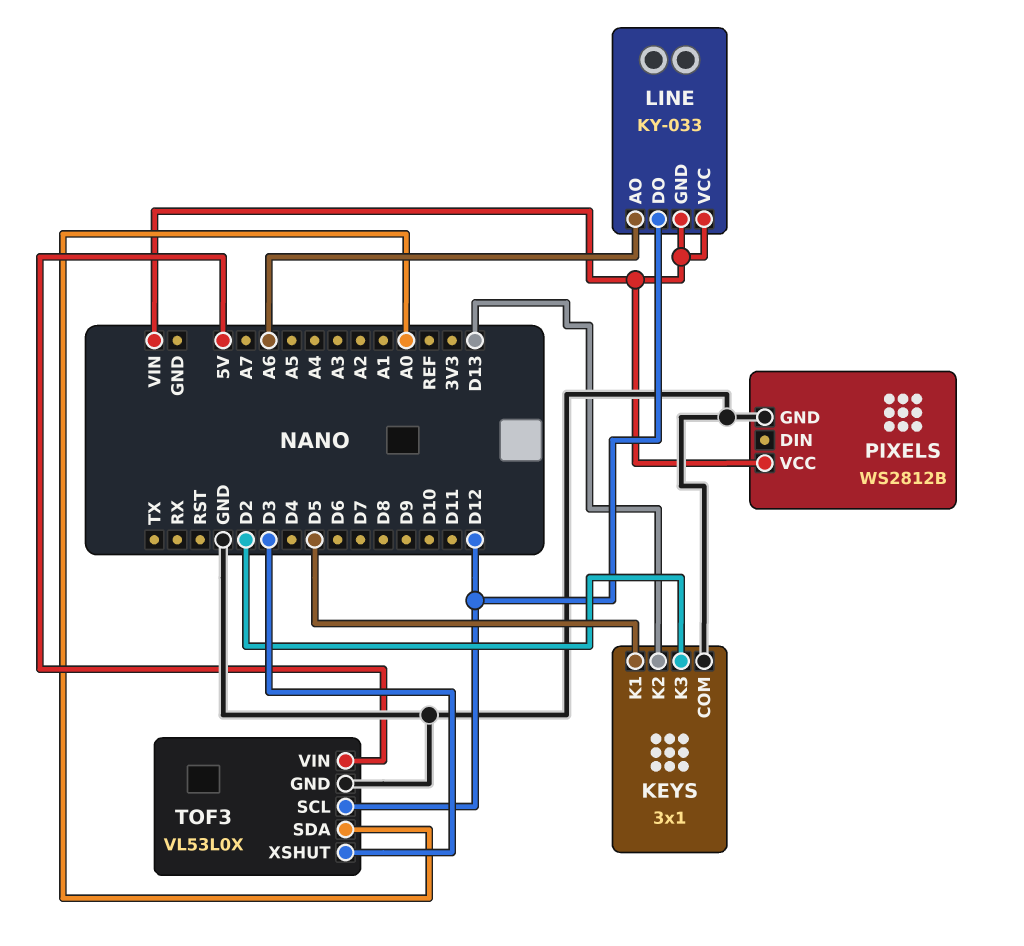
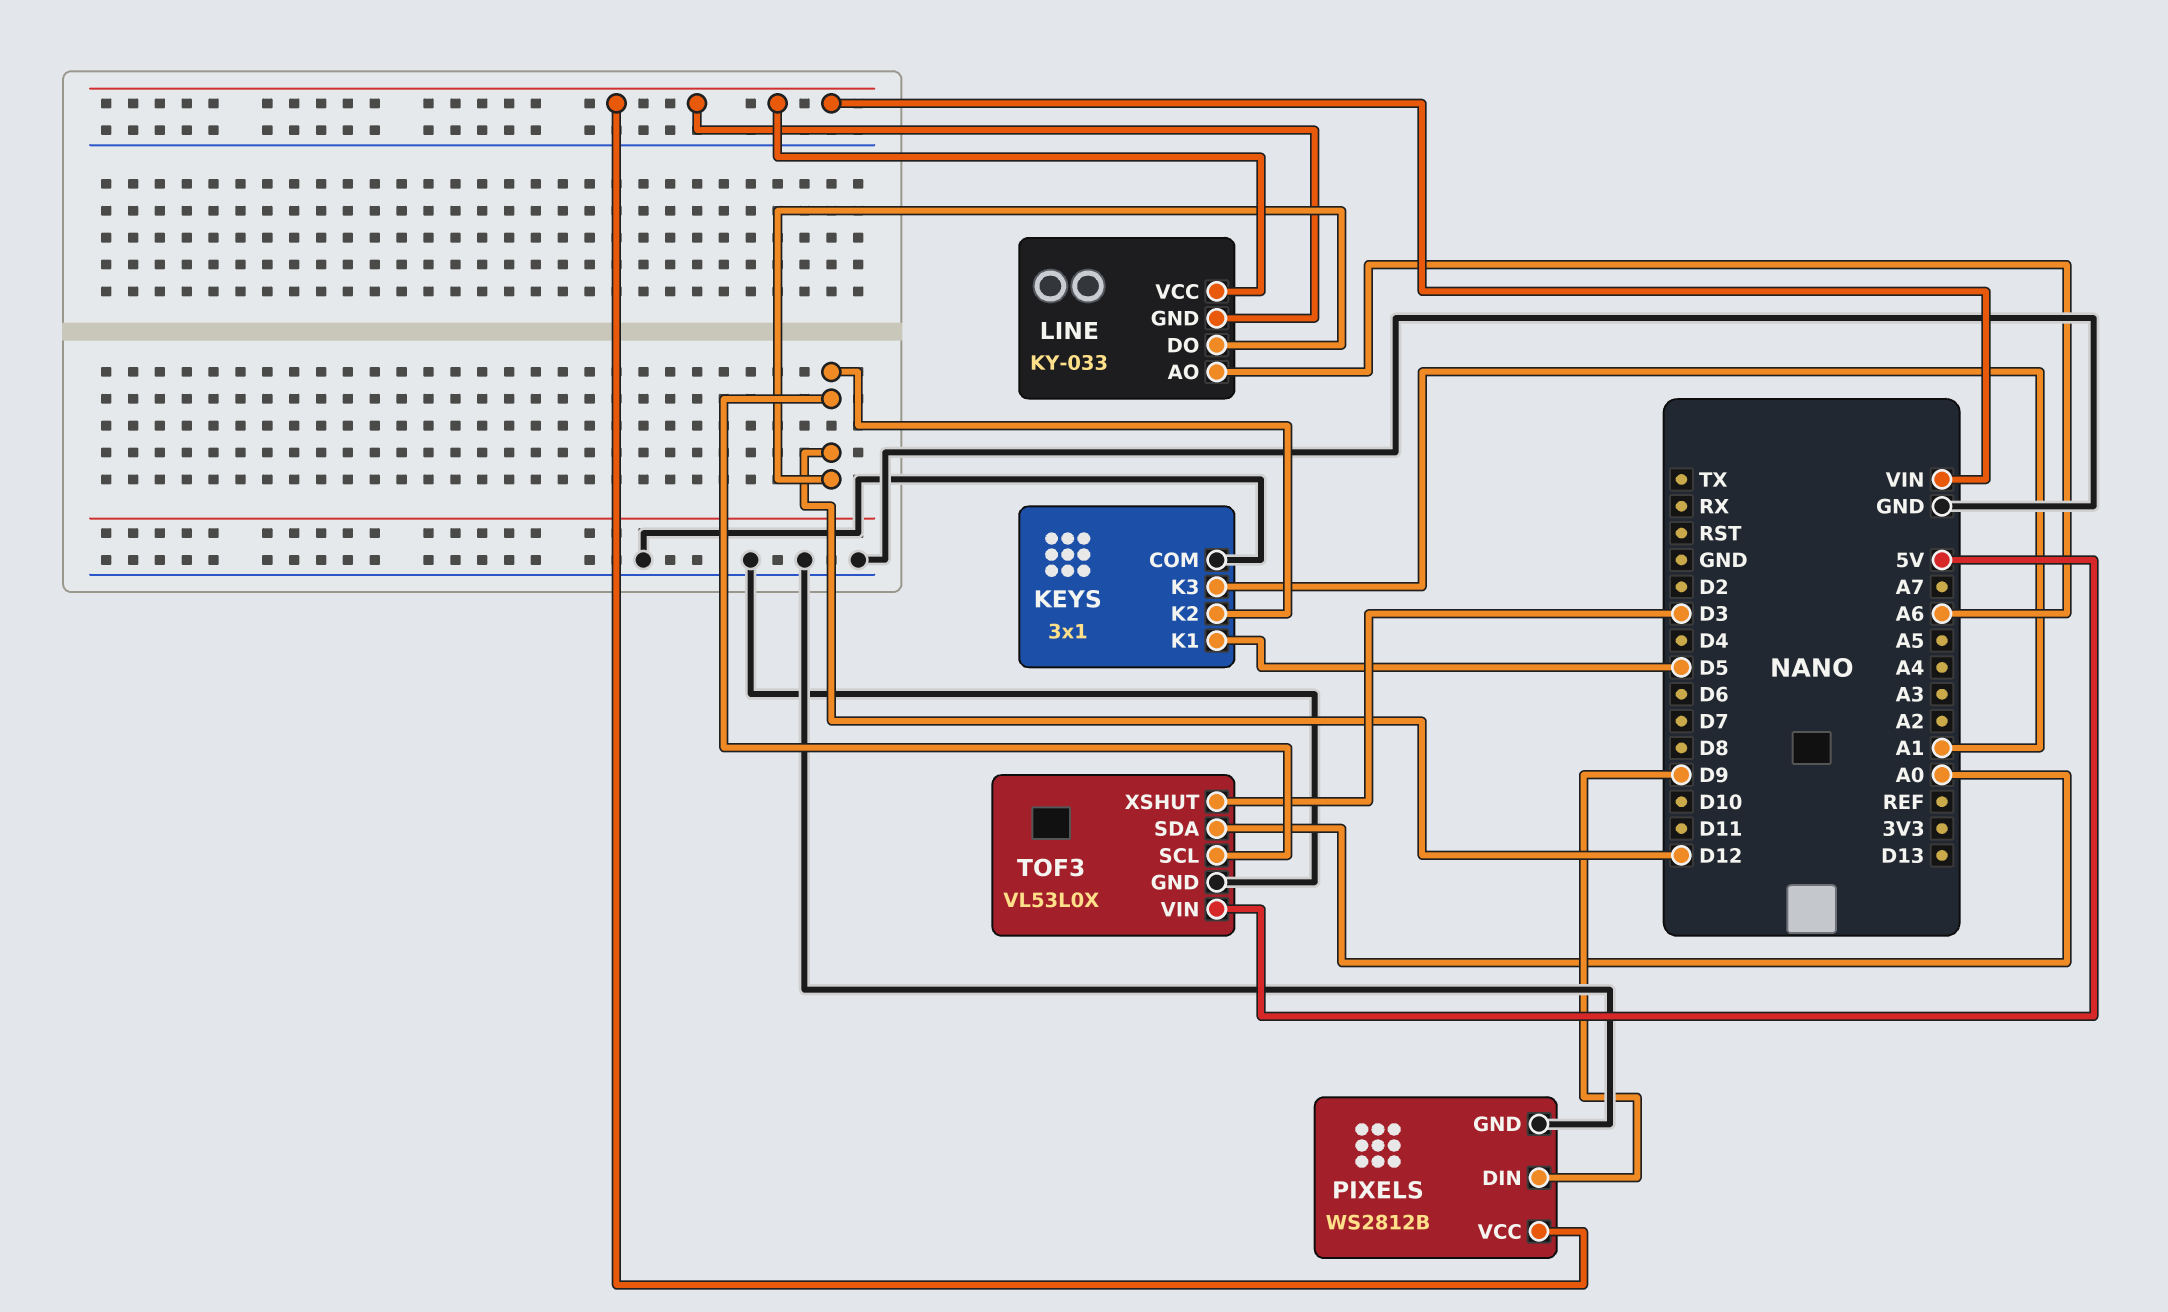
KEYS pin K2: D13 -> D12
KEYS pin K3: D2 -> A1
PIXELS pin DIN: none -> D9

